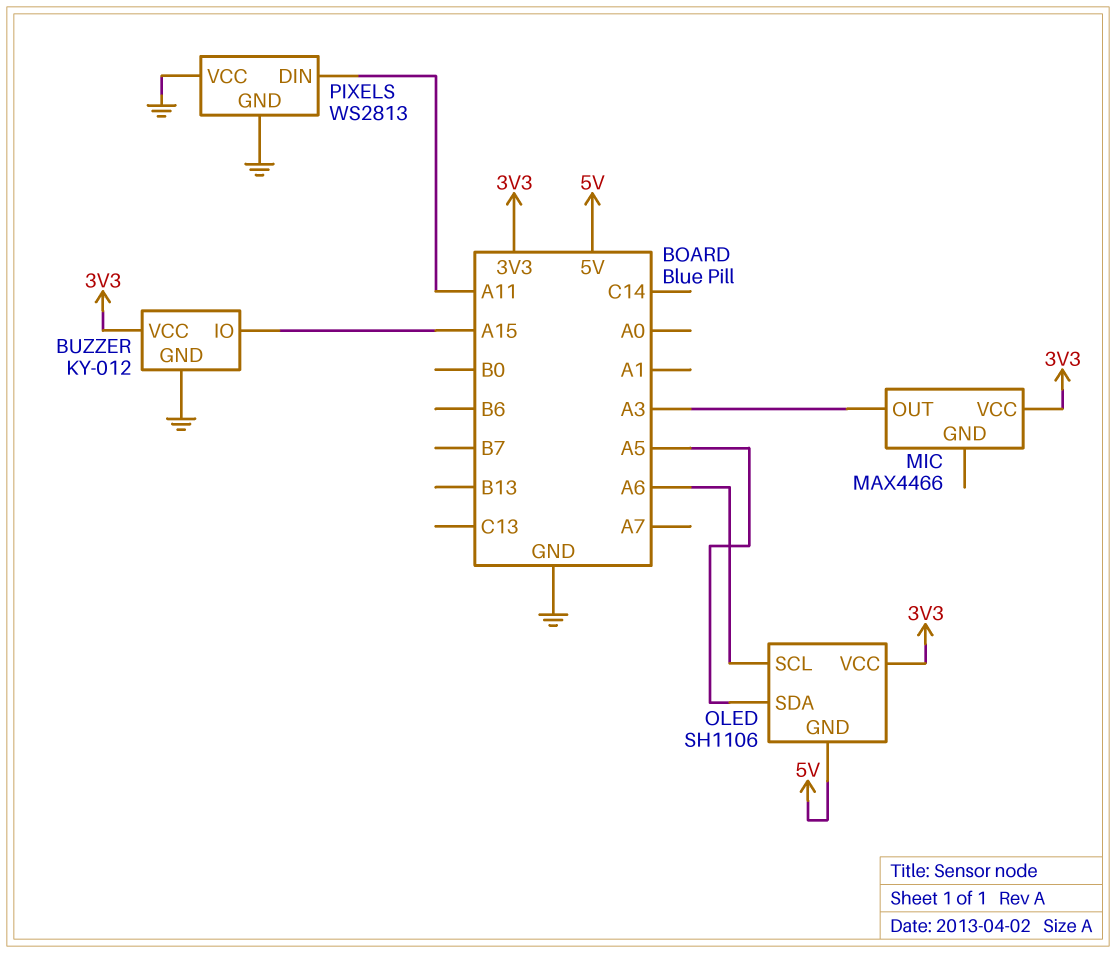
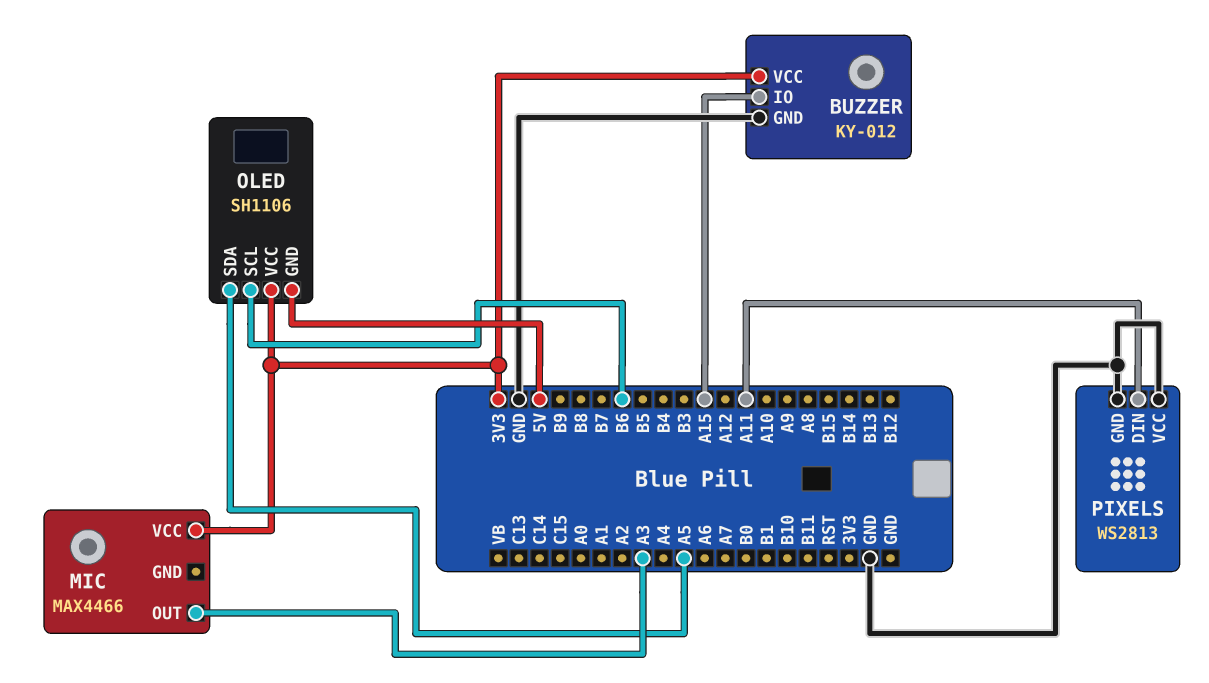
OLED pin SCL: A6 -> B6

